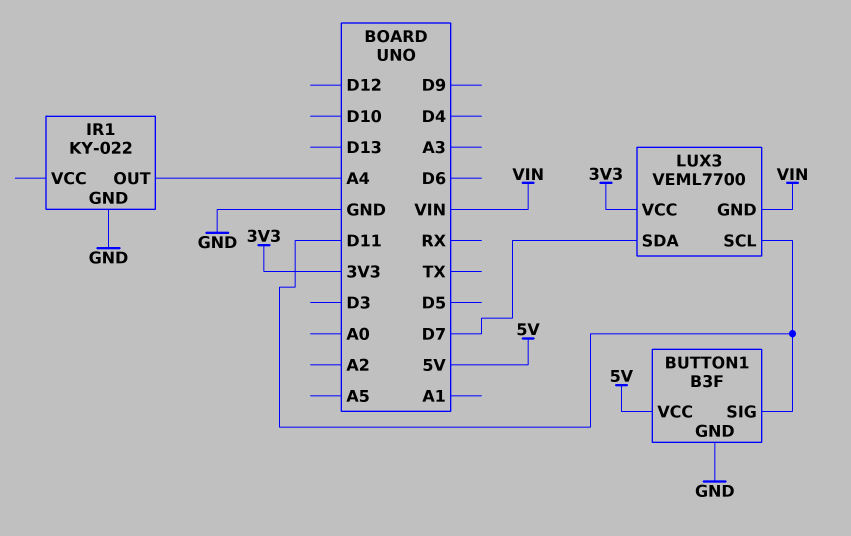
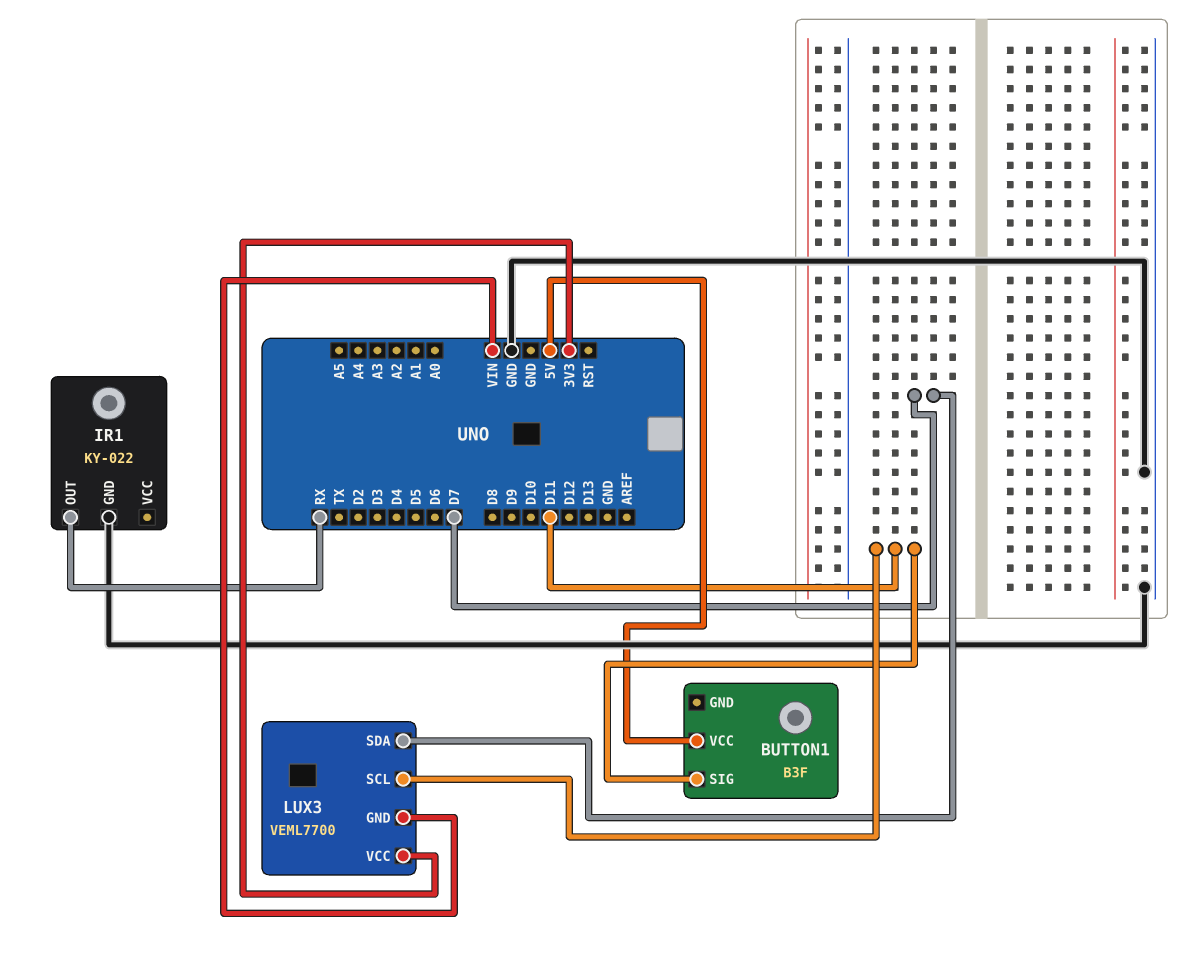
BUTTON1 pin GND: GND -> none
IR1 pin OUT: A4 -> RX

